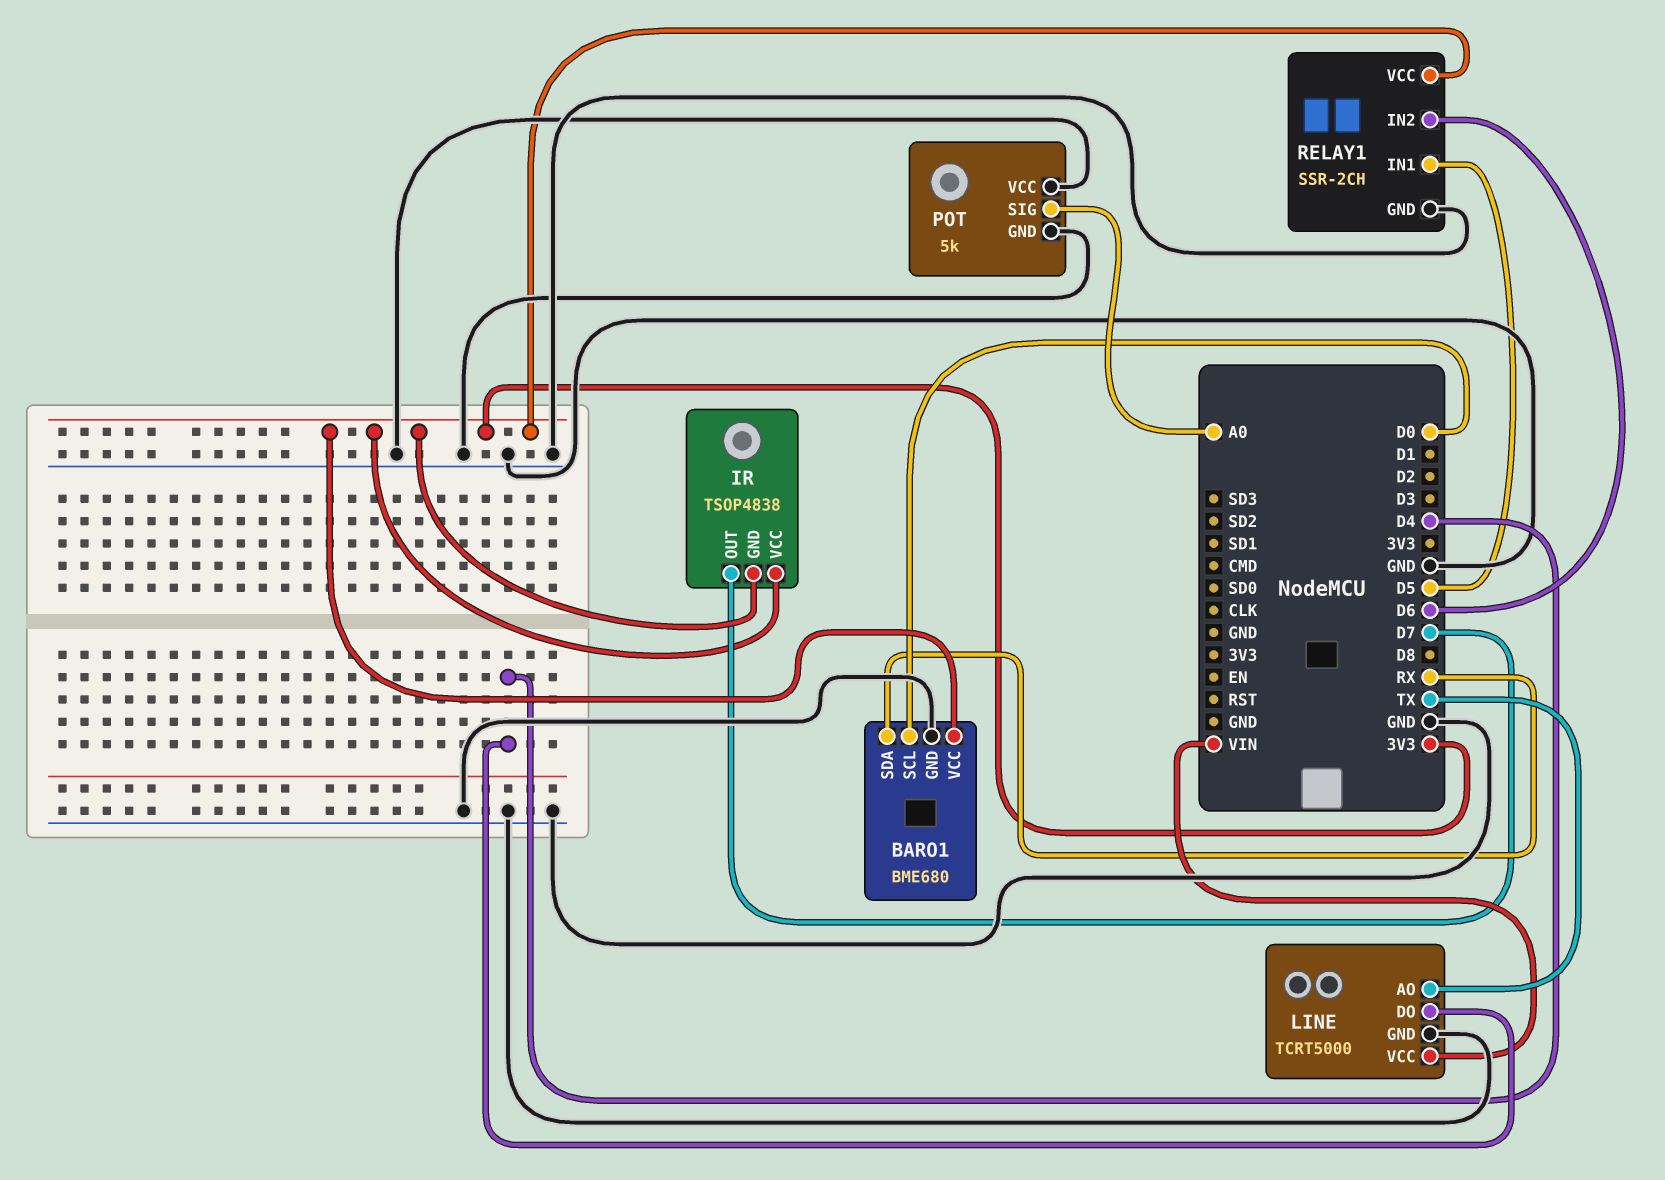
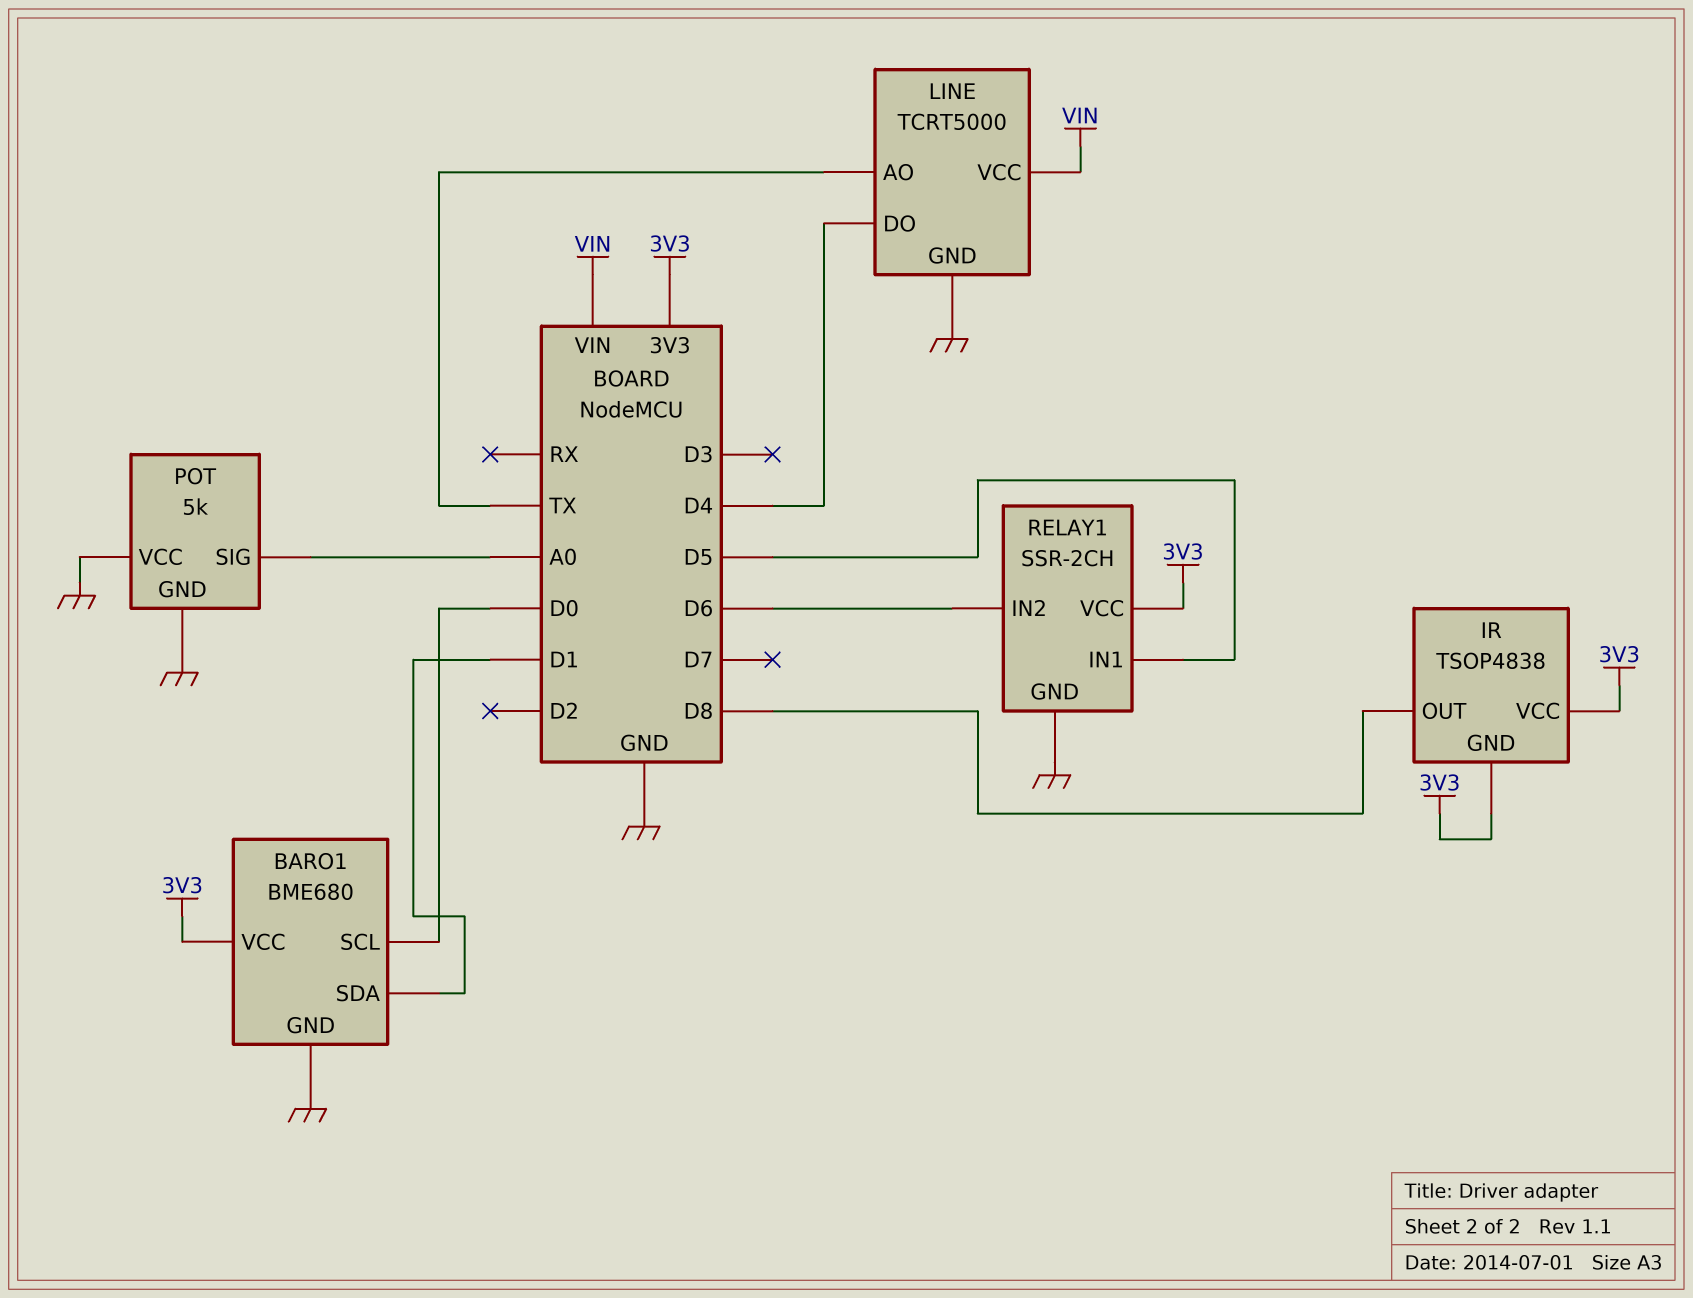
BARO1 pin SDA: RX -> D1
IR pin OUT: D7 -> D8

